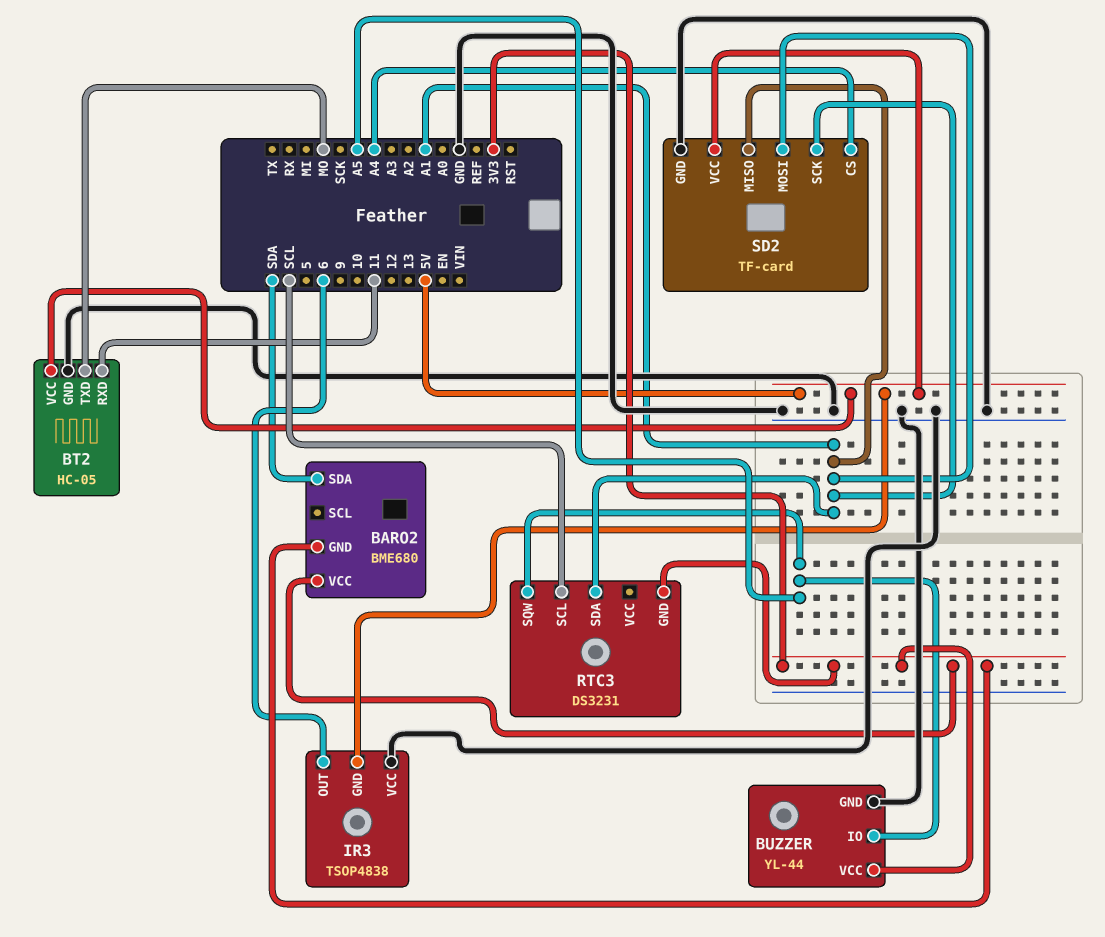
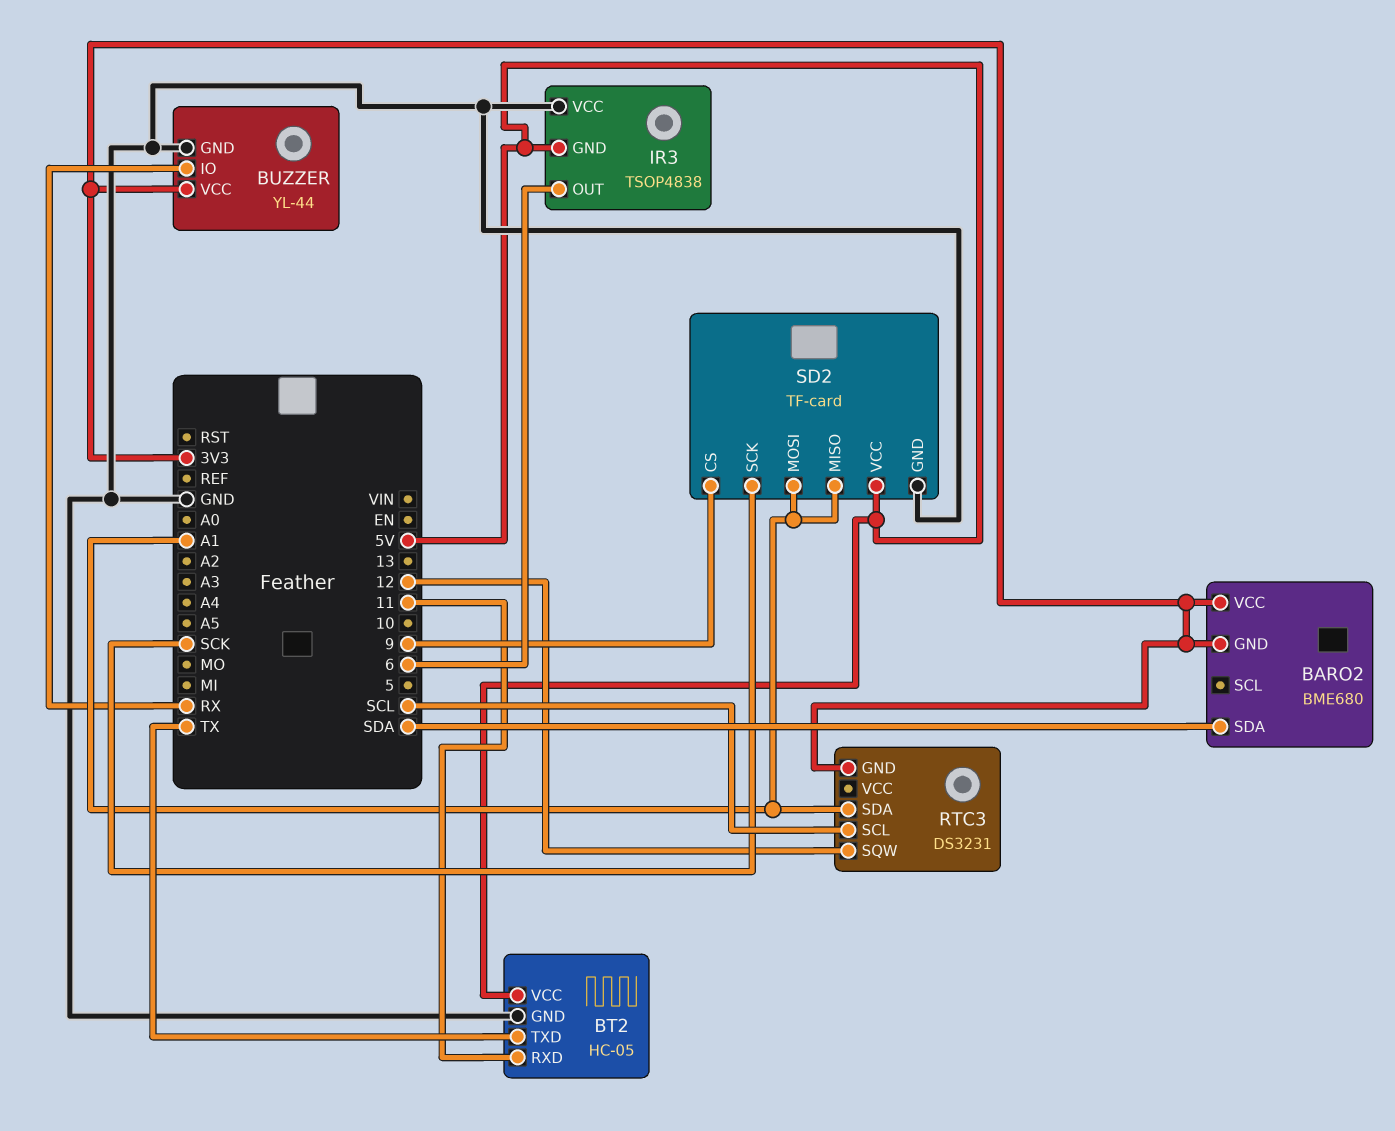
BT2 pin TXD: MO -> TX
BUZZER pin IO: A5 -> RX
RTC3 pin SQW: A5 -> 12
SD2 pin CS: A4 -> 9
SD2 pin SCK: A1 -> SCK

